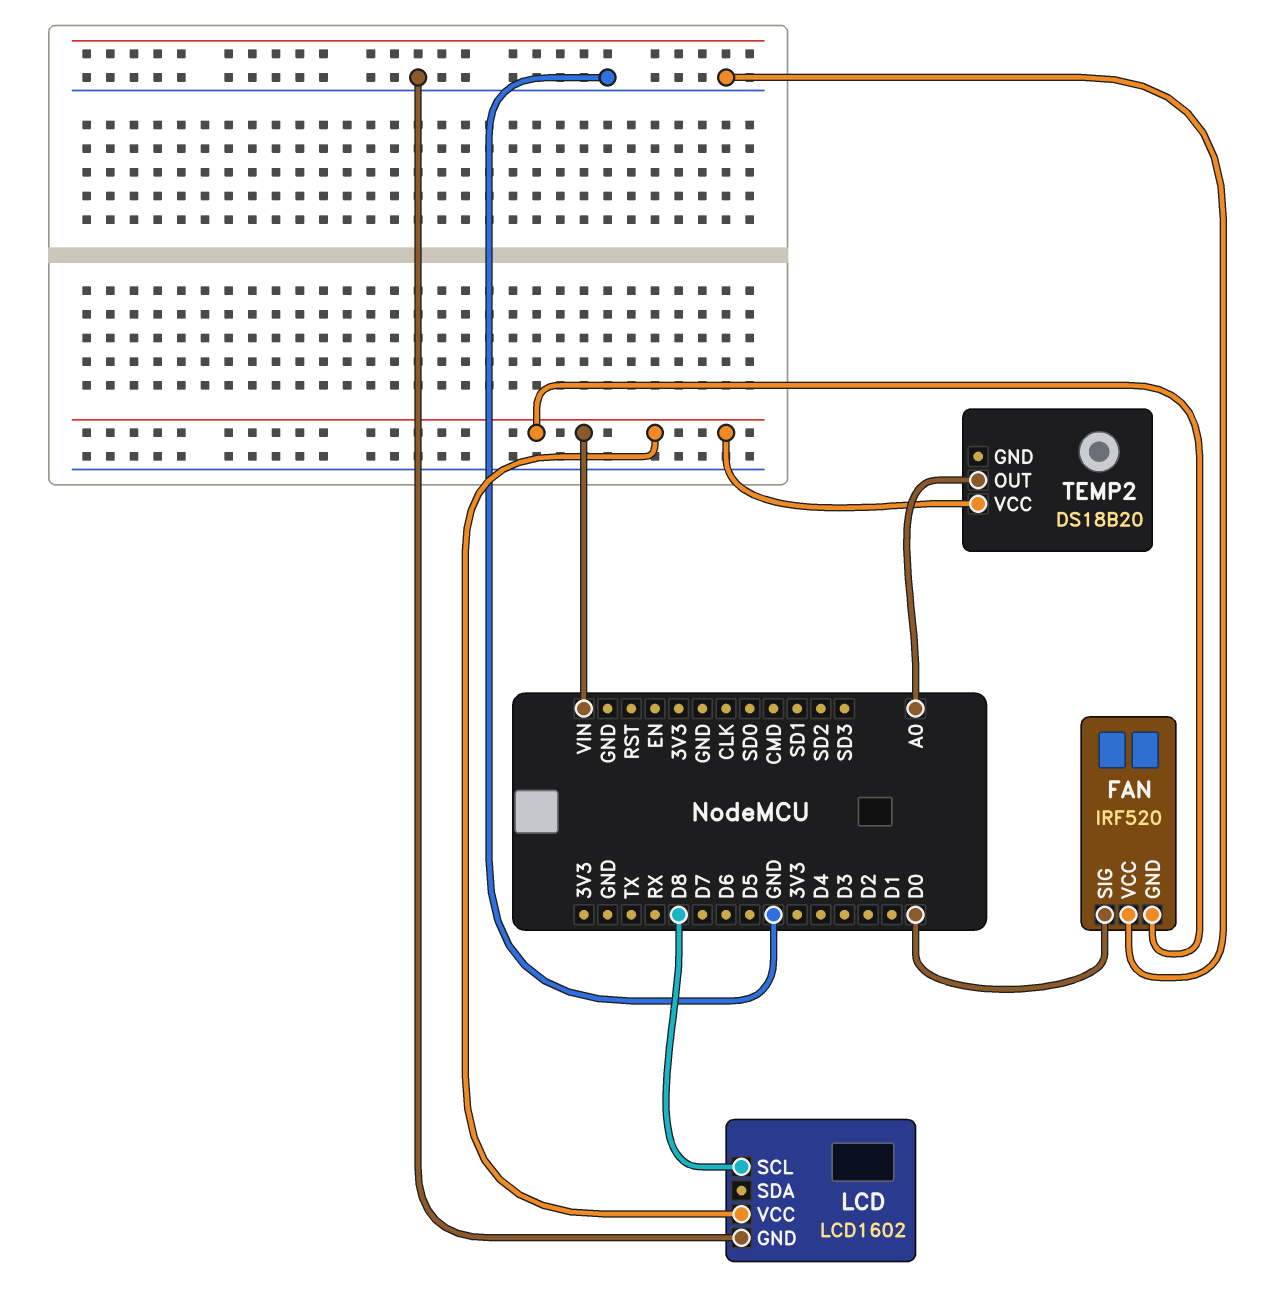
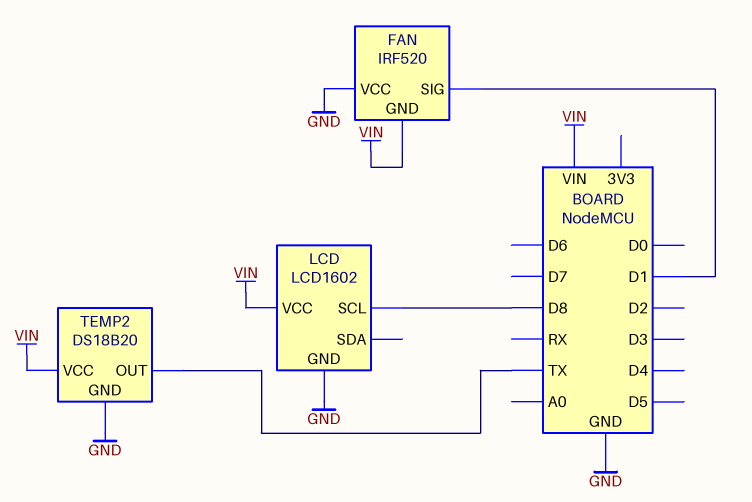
FAN pin SIG: D0 -> D1
TEMP2 pin GND: none -> GND
TEMP2 pin OUT: A0 -> TX

